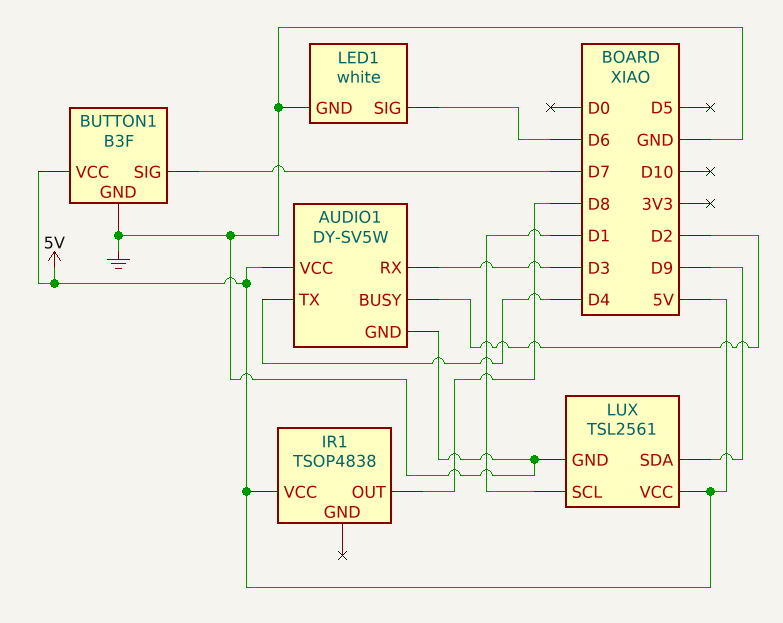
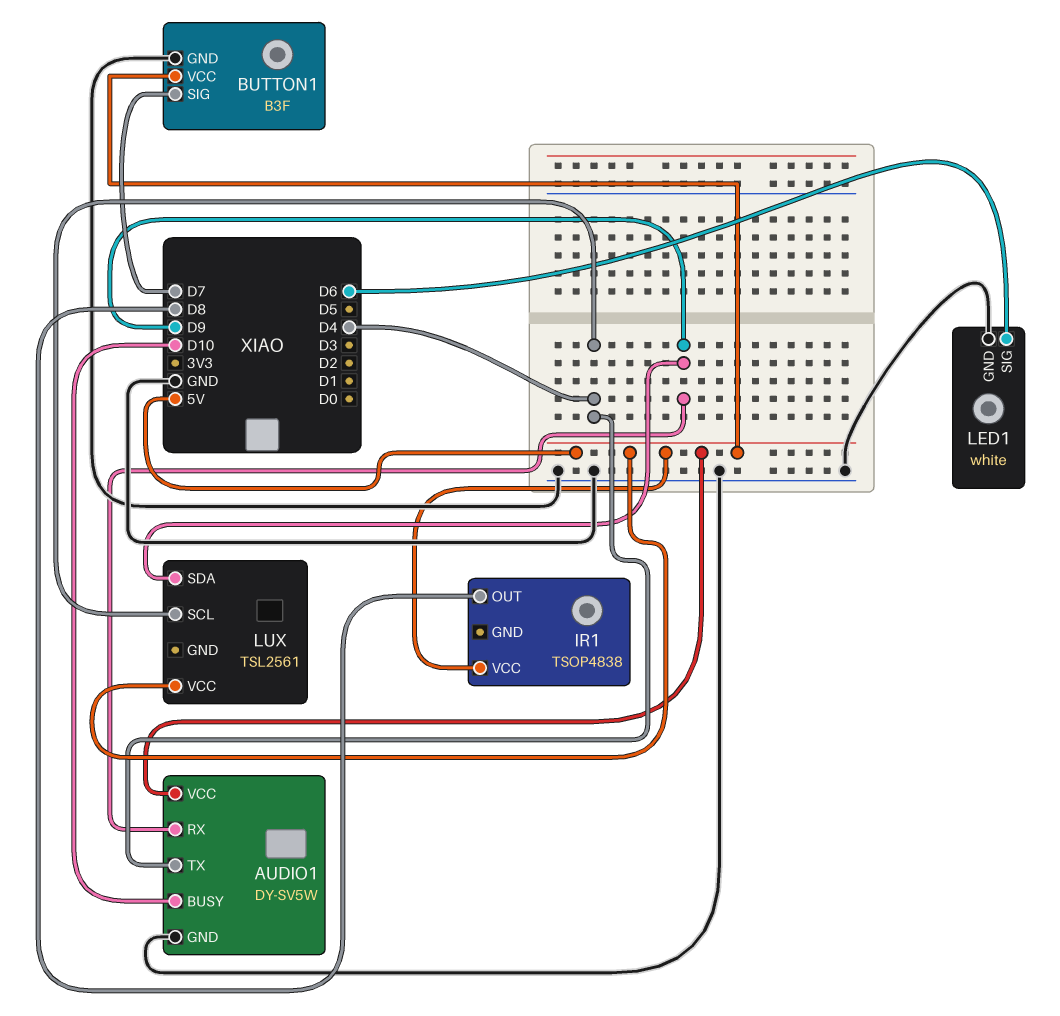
AUDIO1 pin BUSY: D2 -> D10
AUDIO1 pin RX: D3 -> D9
LUX pin GND: GND -> none
LUX pin SCL: D1 -> D4

